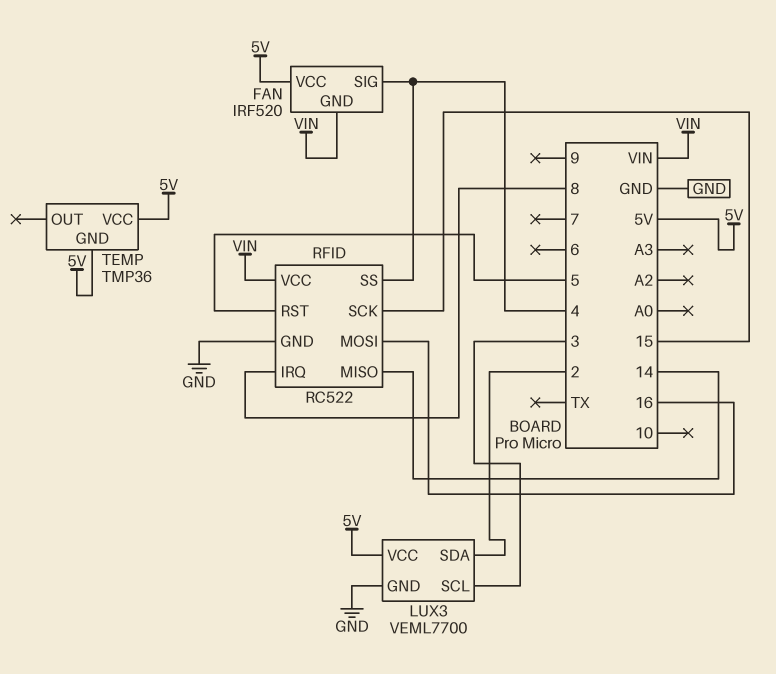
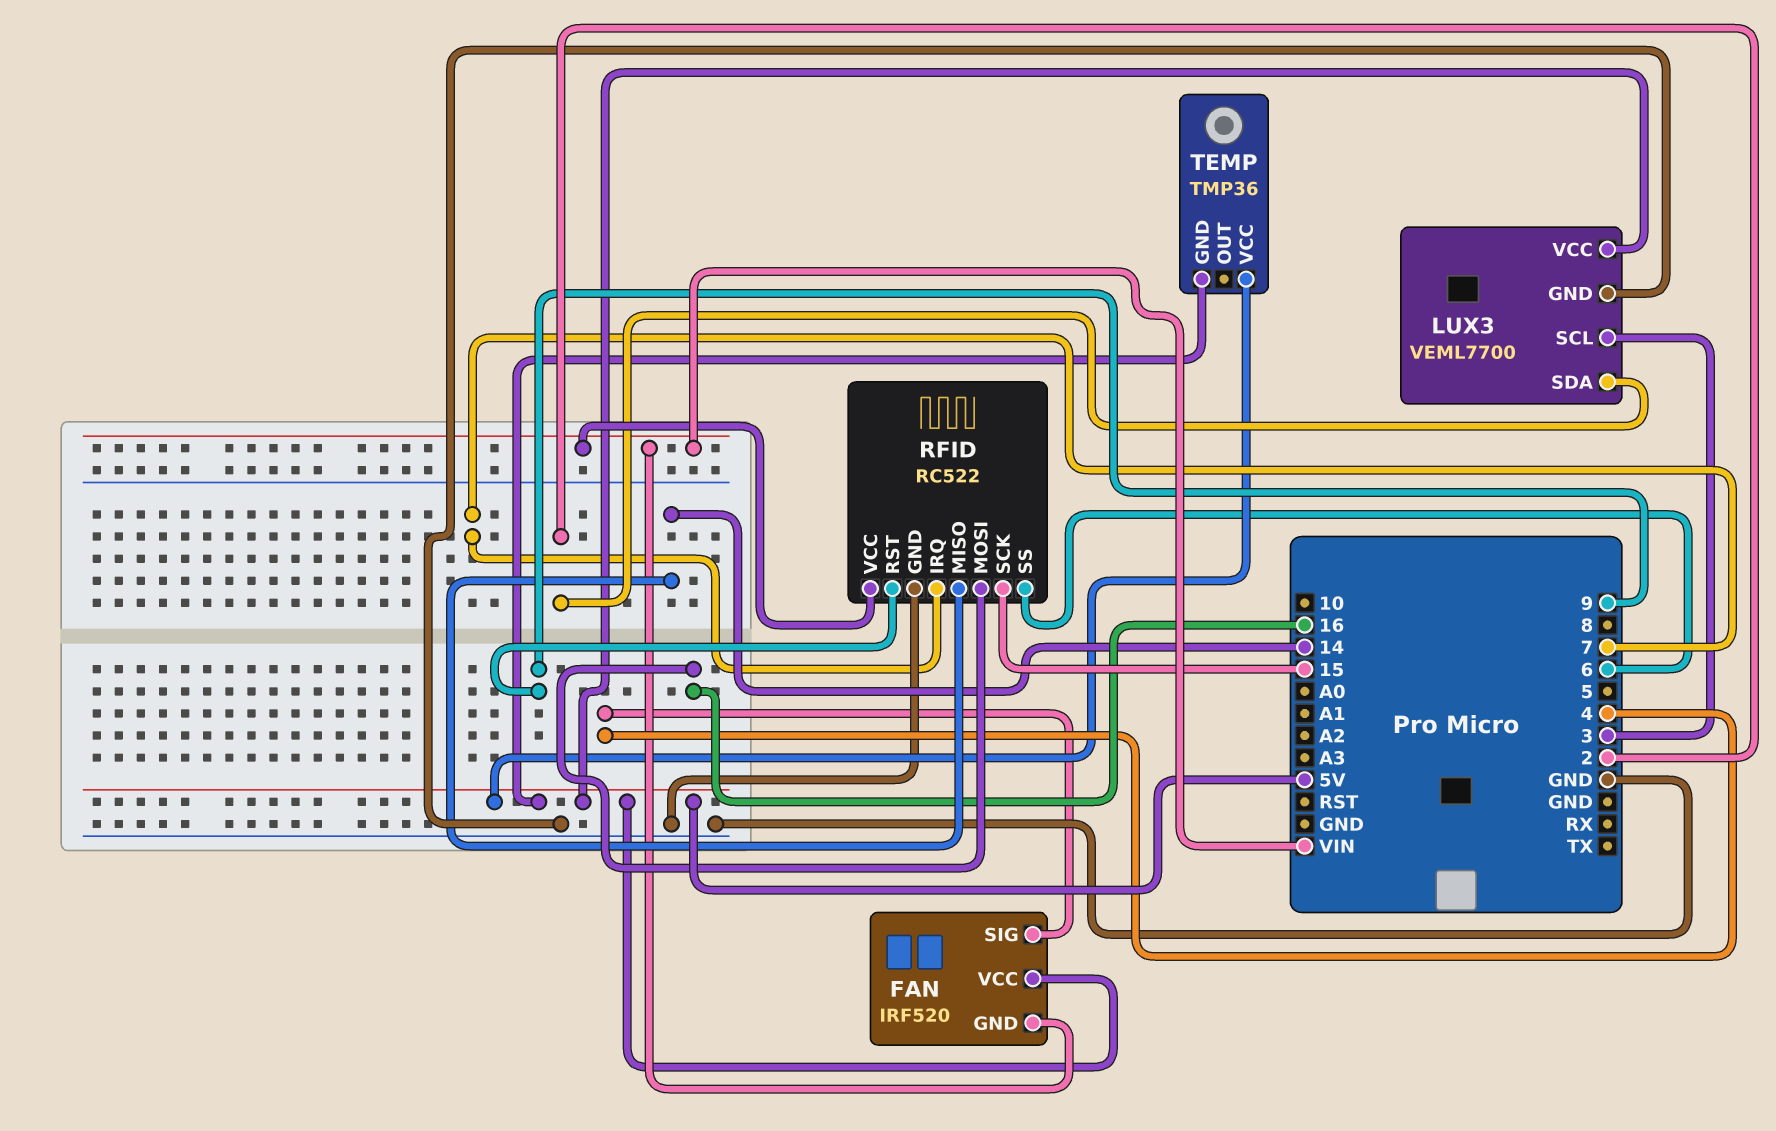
RFID pin IRQ: 8 -> 7
RFID pin RST: 5 -> 9
RFID pin SS: 4 -> 6

